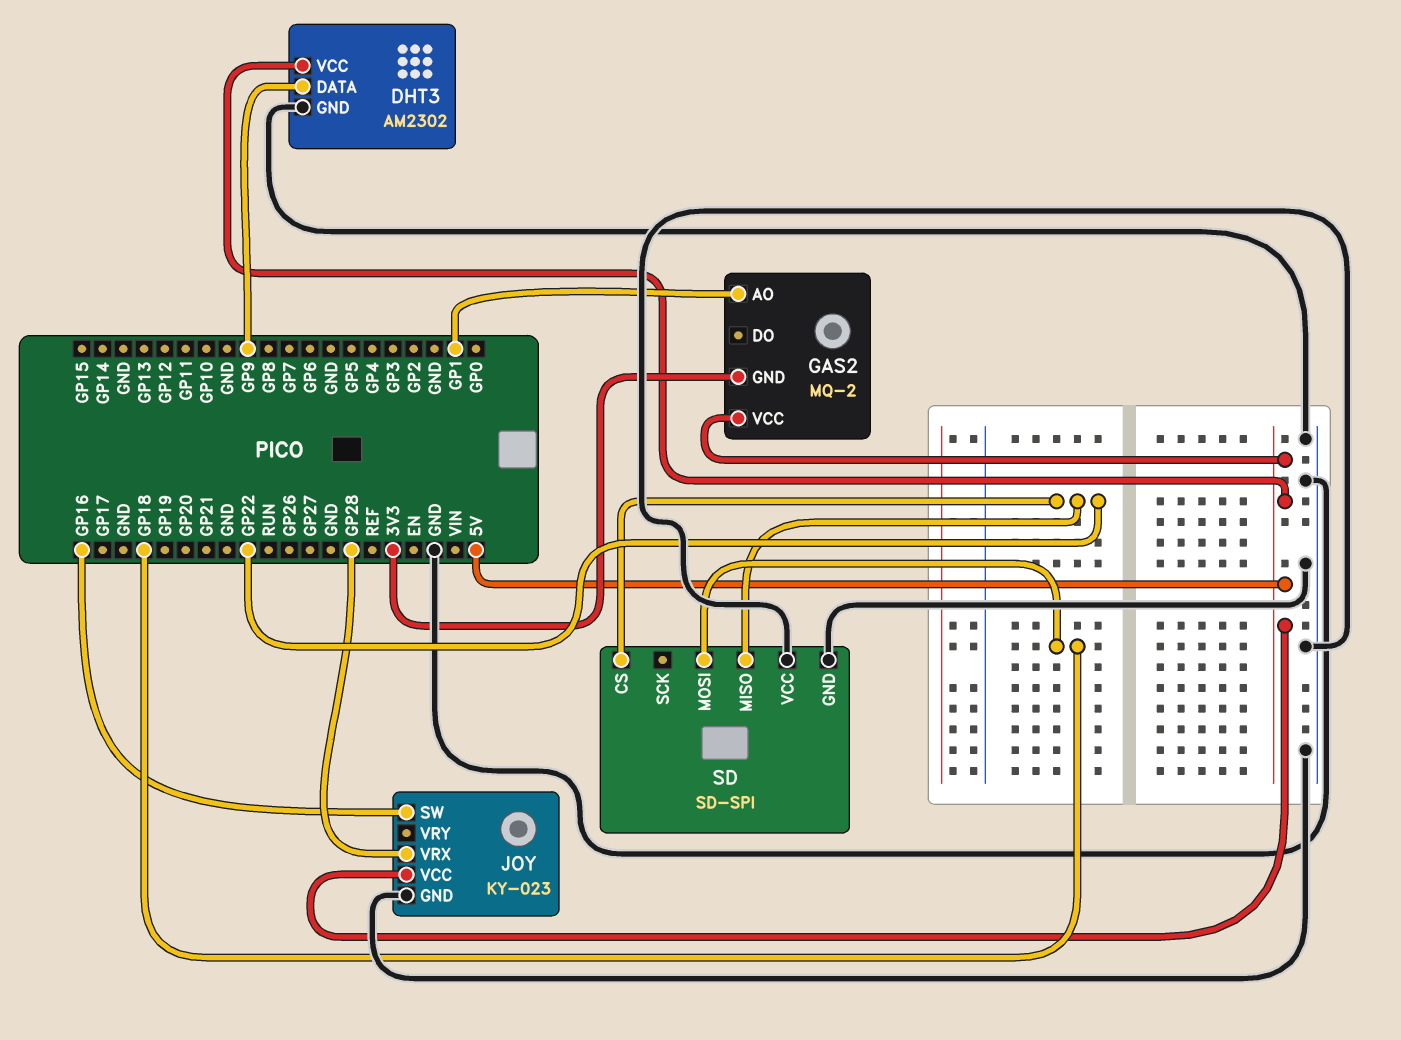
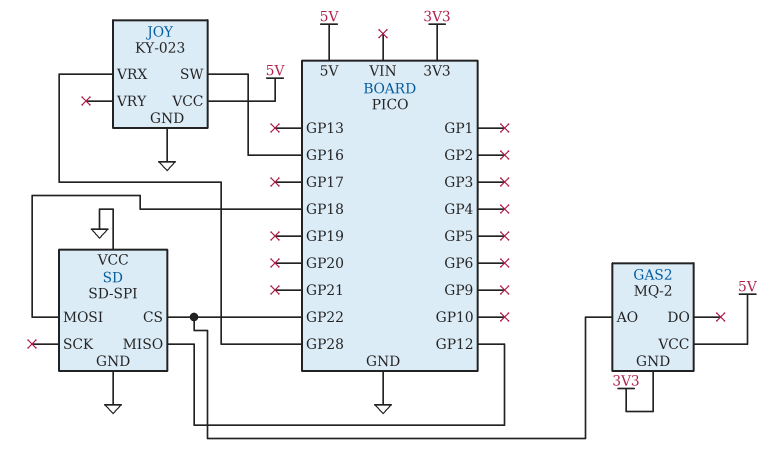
DHT3: AM2302 -> none
DHT3 pin DATA: GP9 -> none
DHT3 pin GND: GND -> none
DHT3 pin VCC: 5V -> none
GAS2 pin AO: GP1 -> GP22
SD pin MISO: GP22 -> GP12

